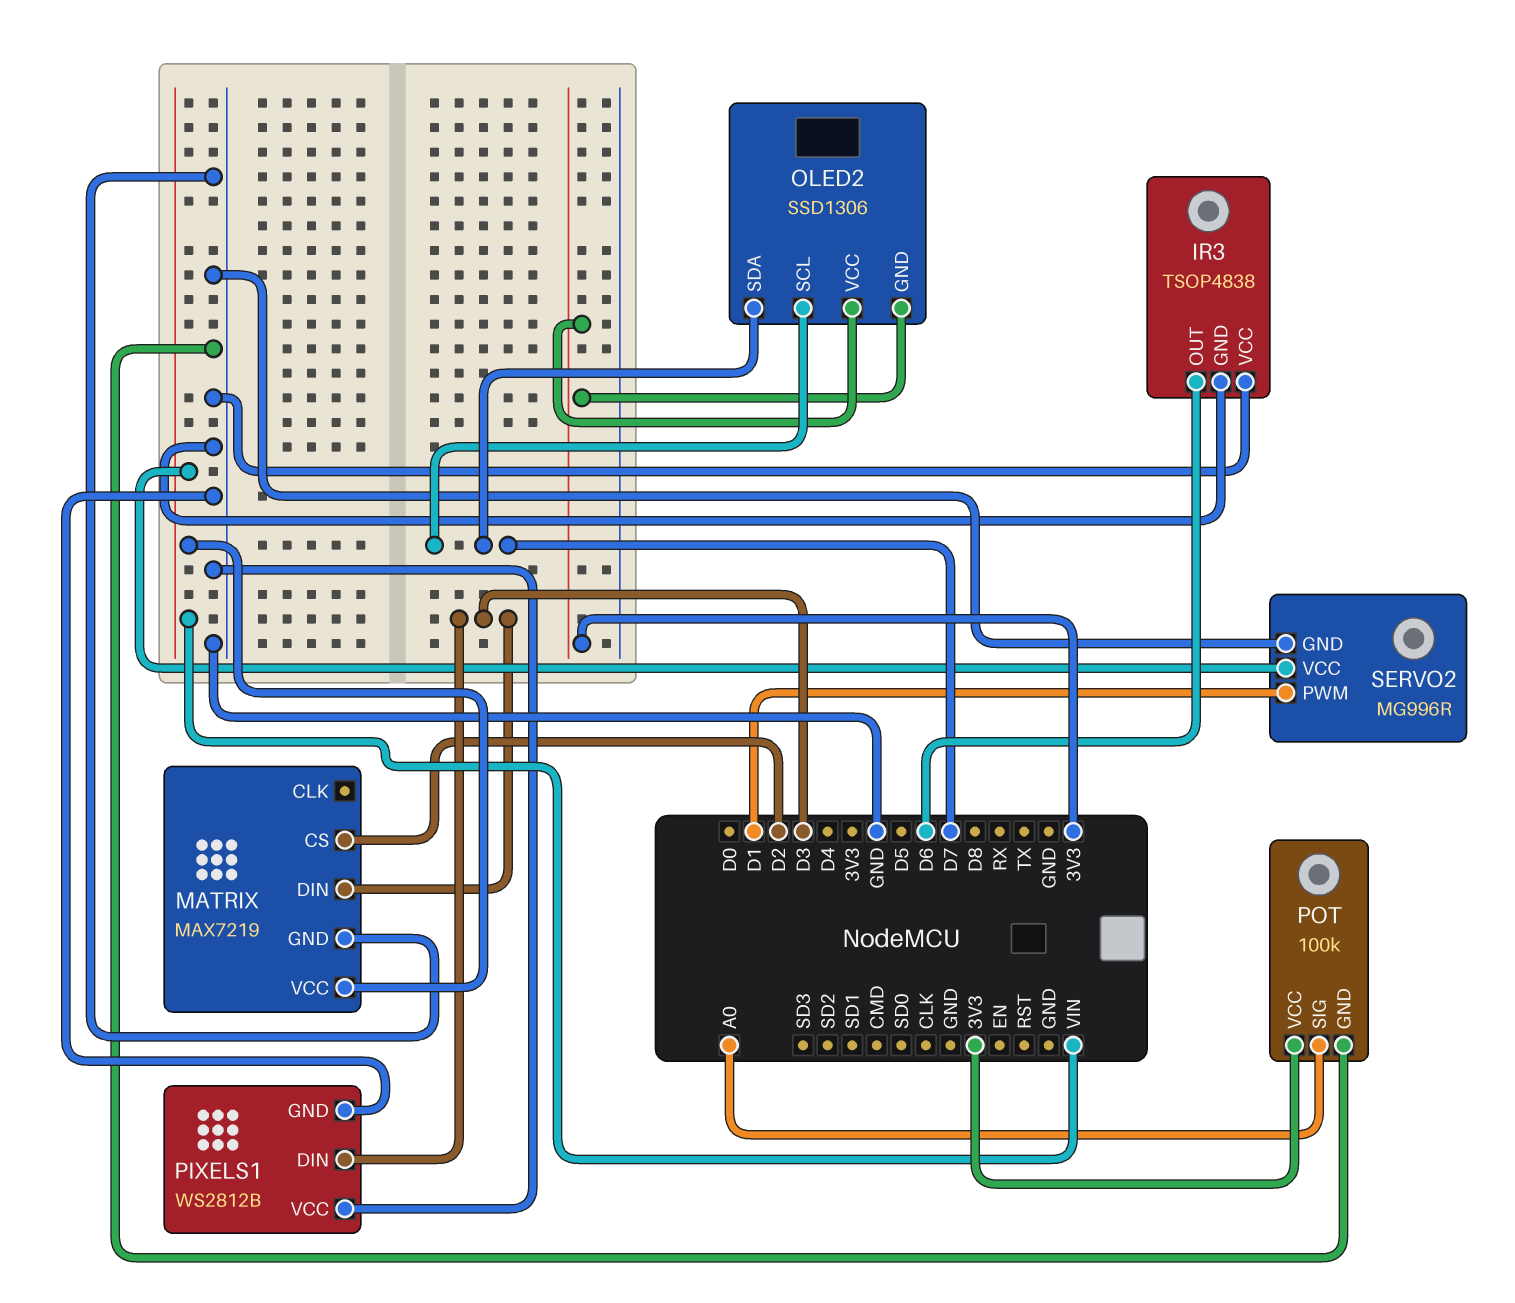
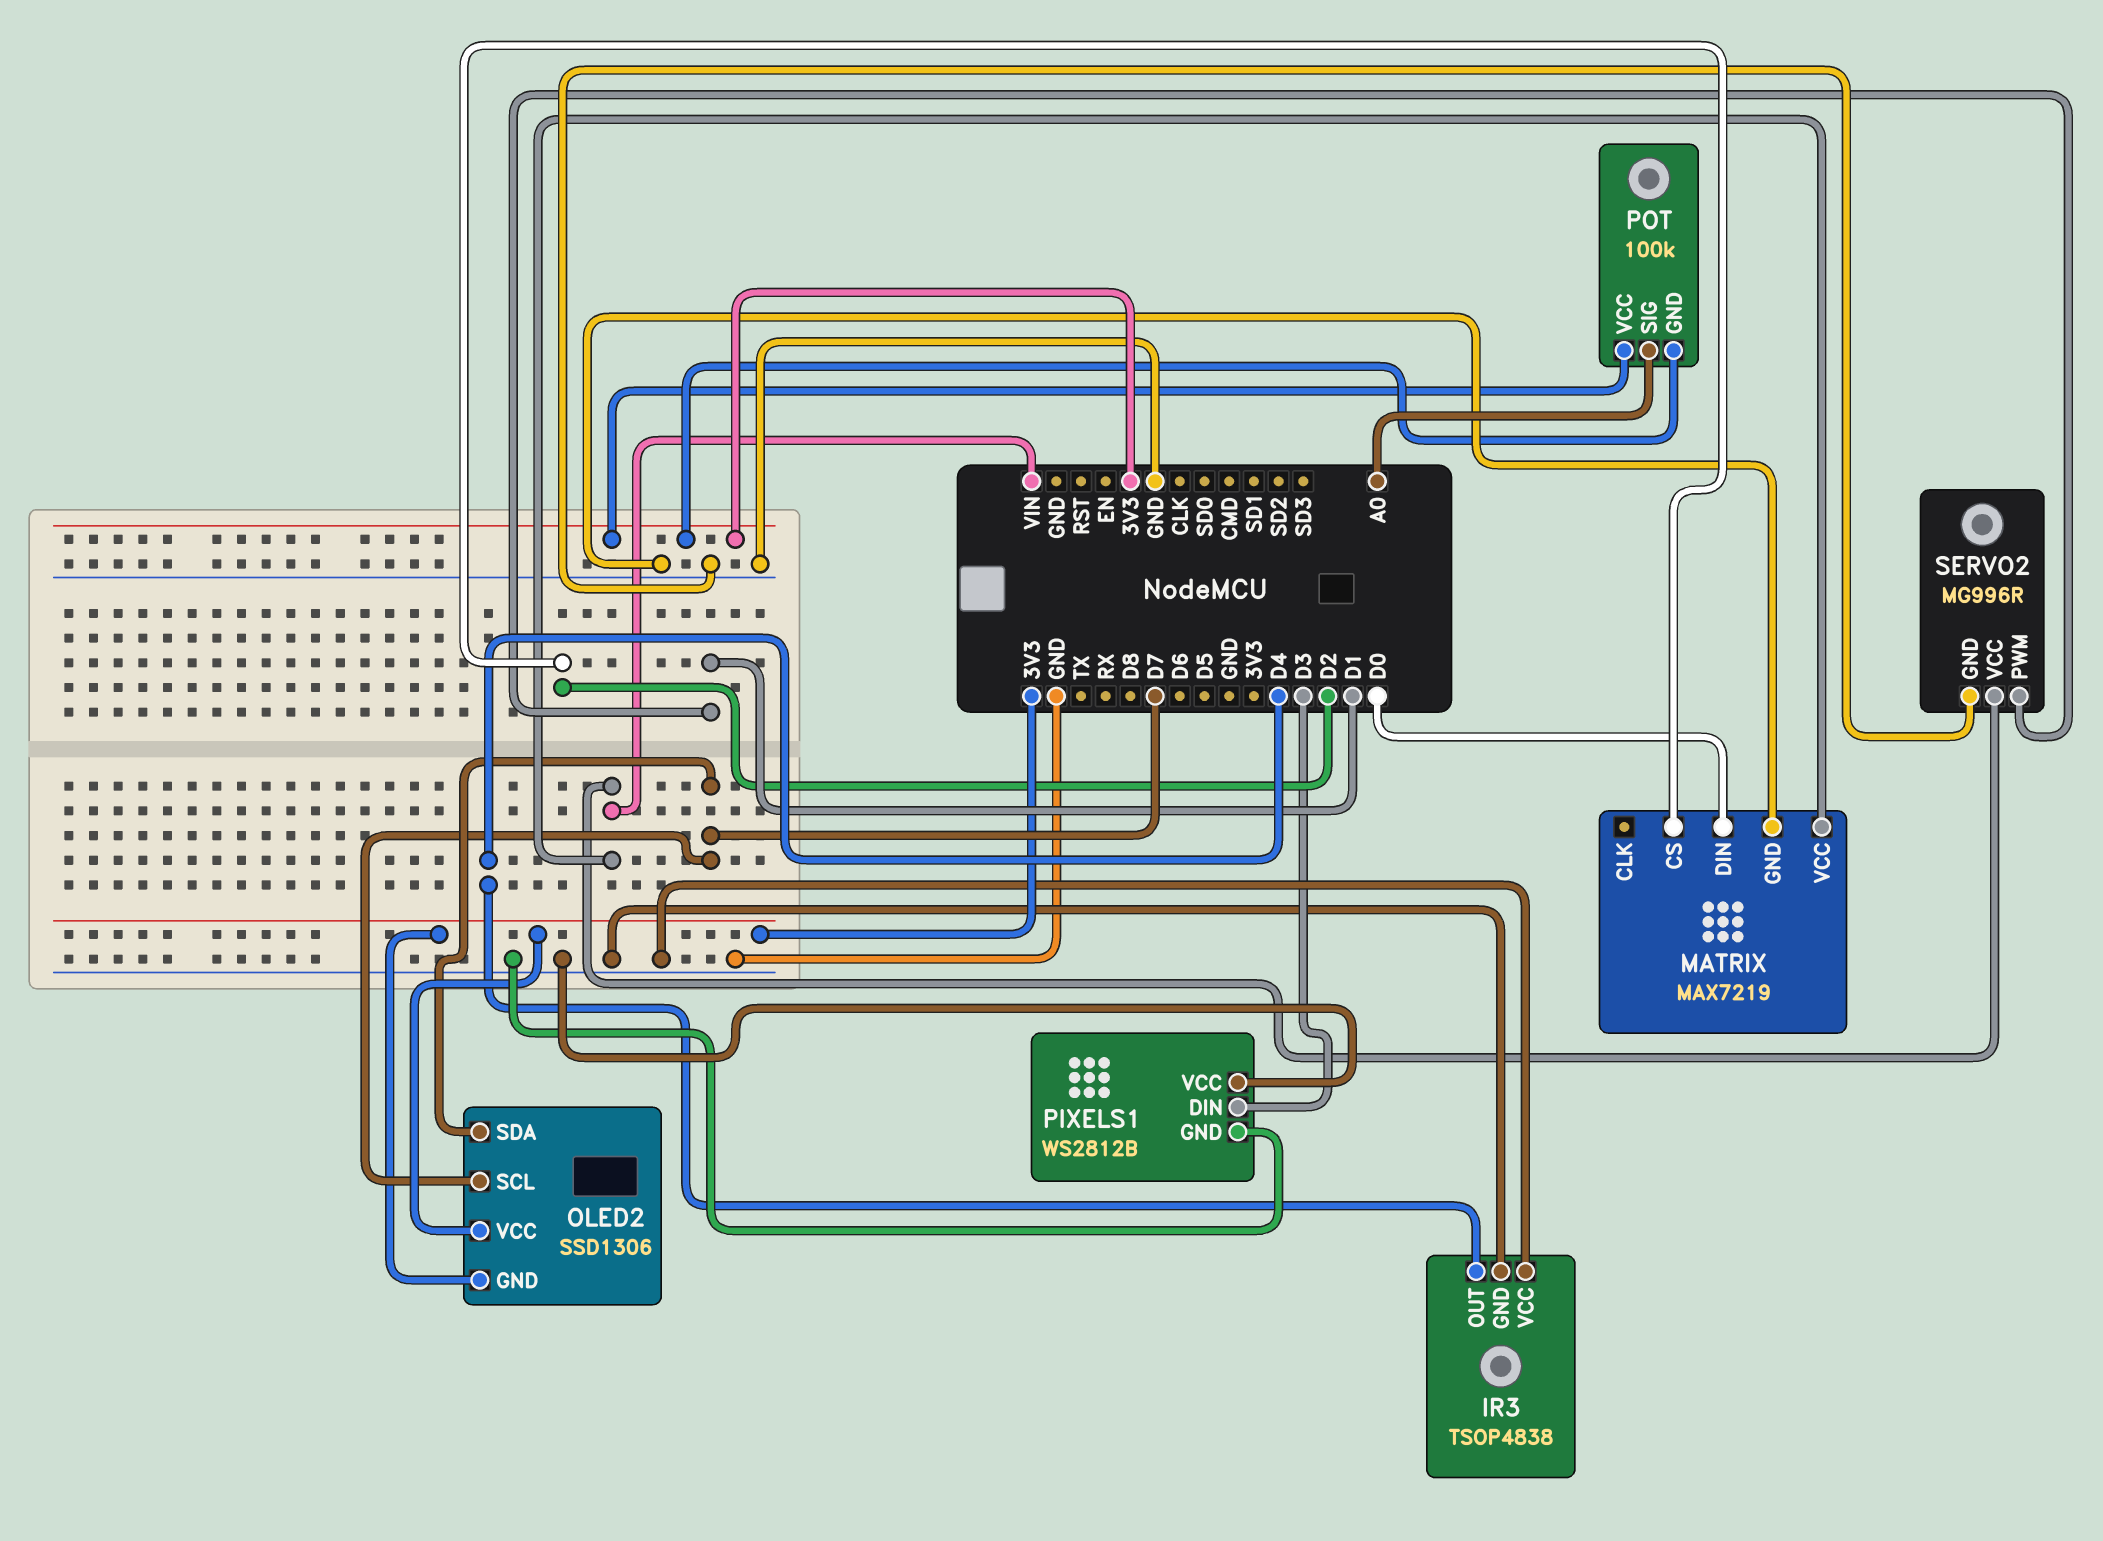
IR3 pin OUT: D6 -> D4
MATRIX pin DIN: D3 -> D0
POT pin GND: GND -> 3V3

